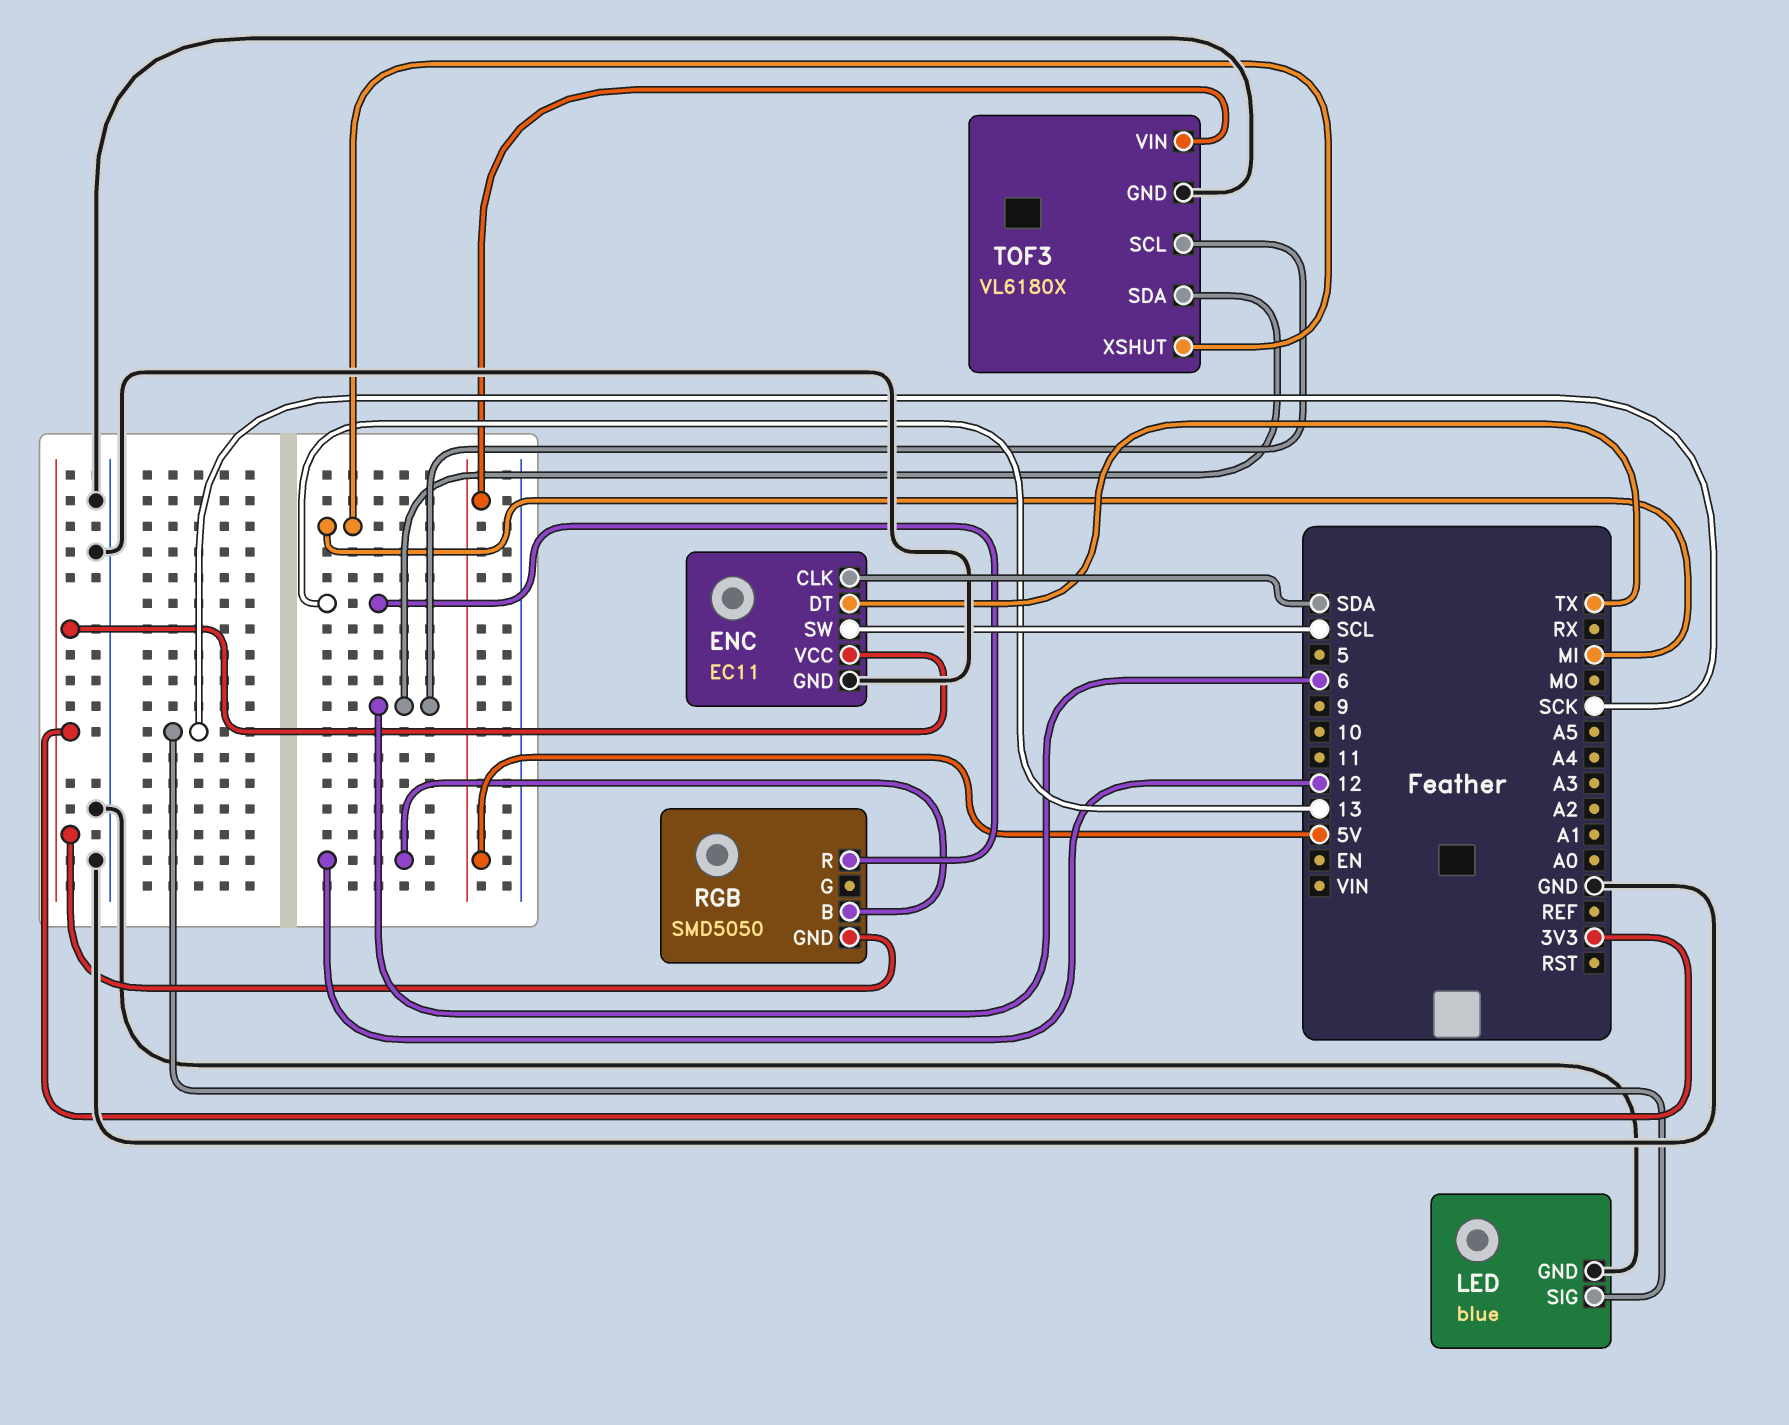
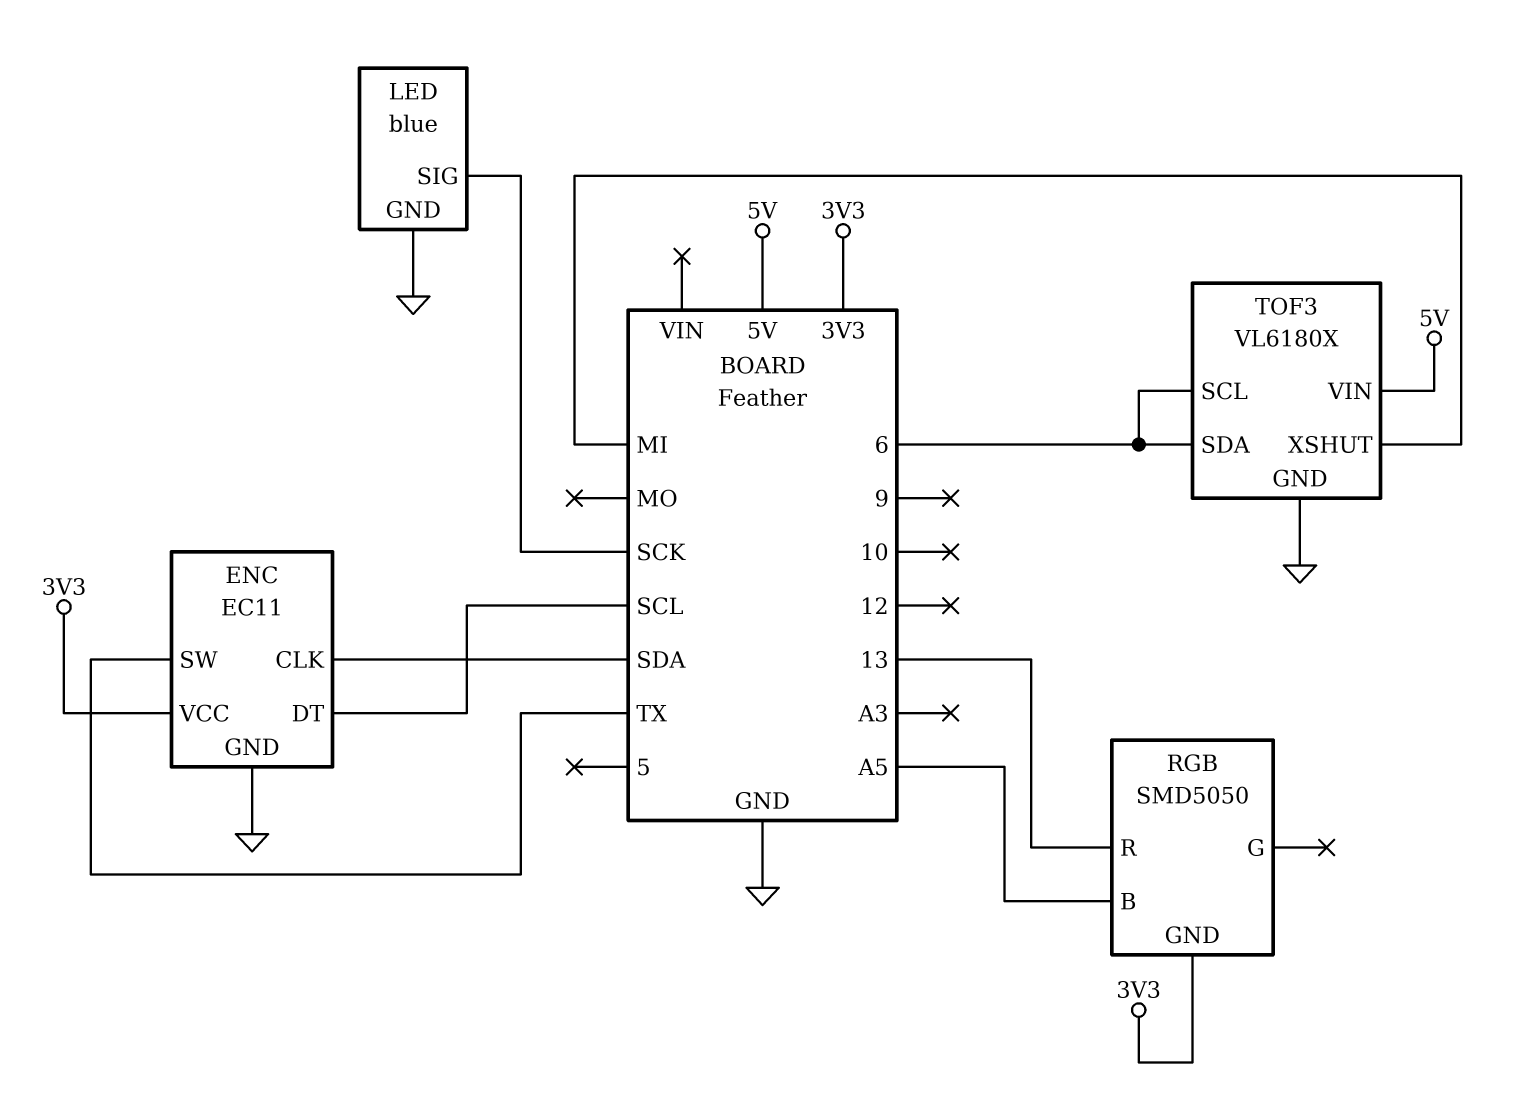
ENC pin DT: TX -> SCL
ENC pin SW: SCL -> TX
RGB pin B: 12 -> A5

